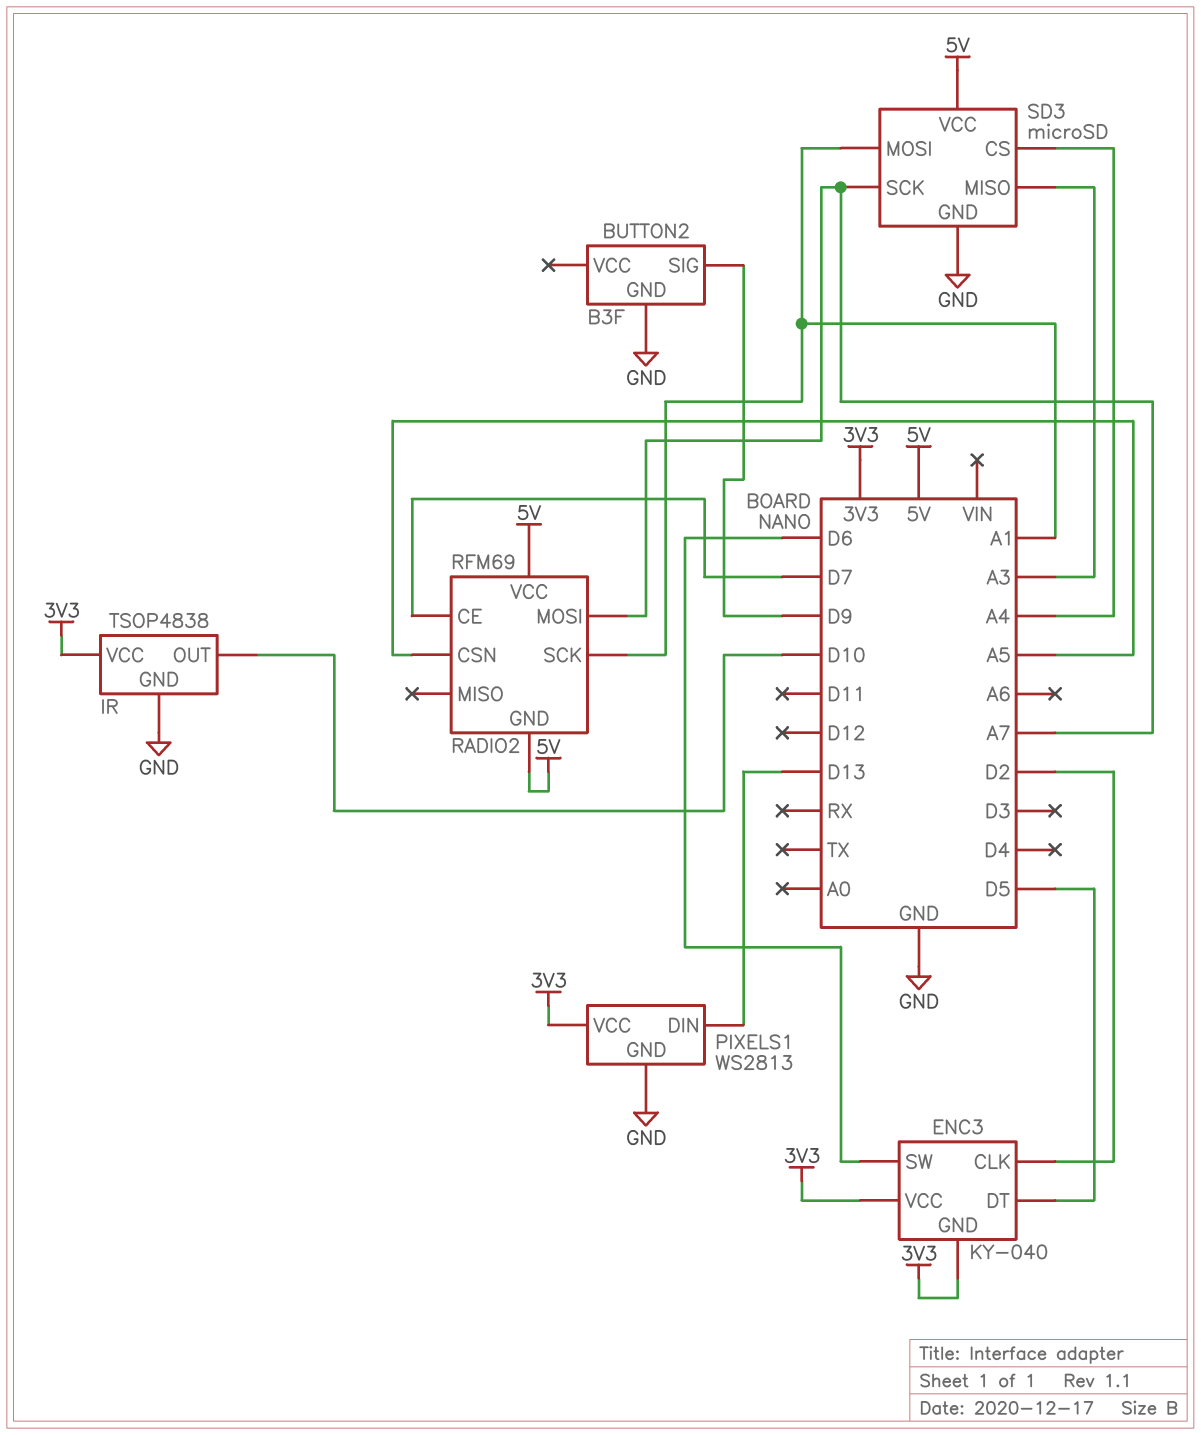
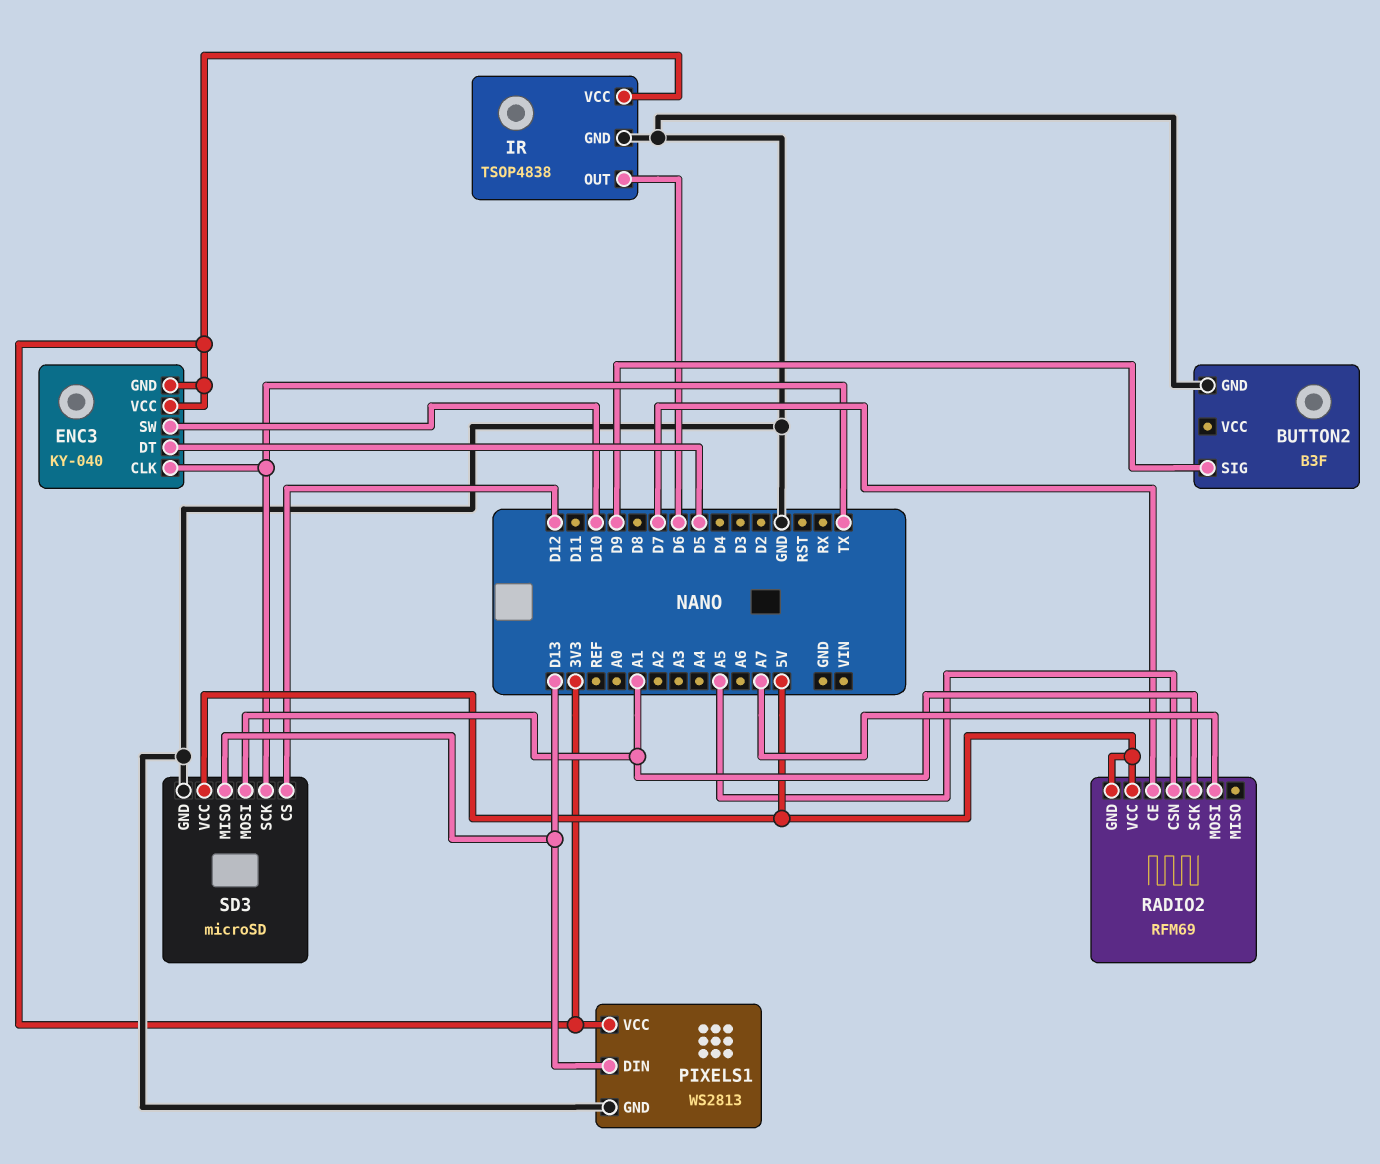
ENC3 pin CLK: D2 -> TX
ENC3 pin SW: D6 -> D10
IR pin OUT: D10 -> D6
SD3 pin CS: A4 -> D12
SD3 pin MISO: A3 -> D13
SD3 pin SCK: A7 -> TX

